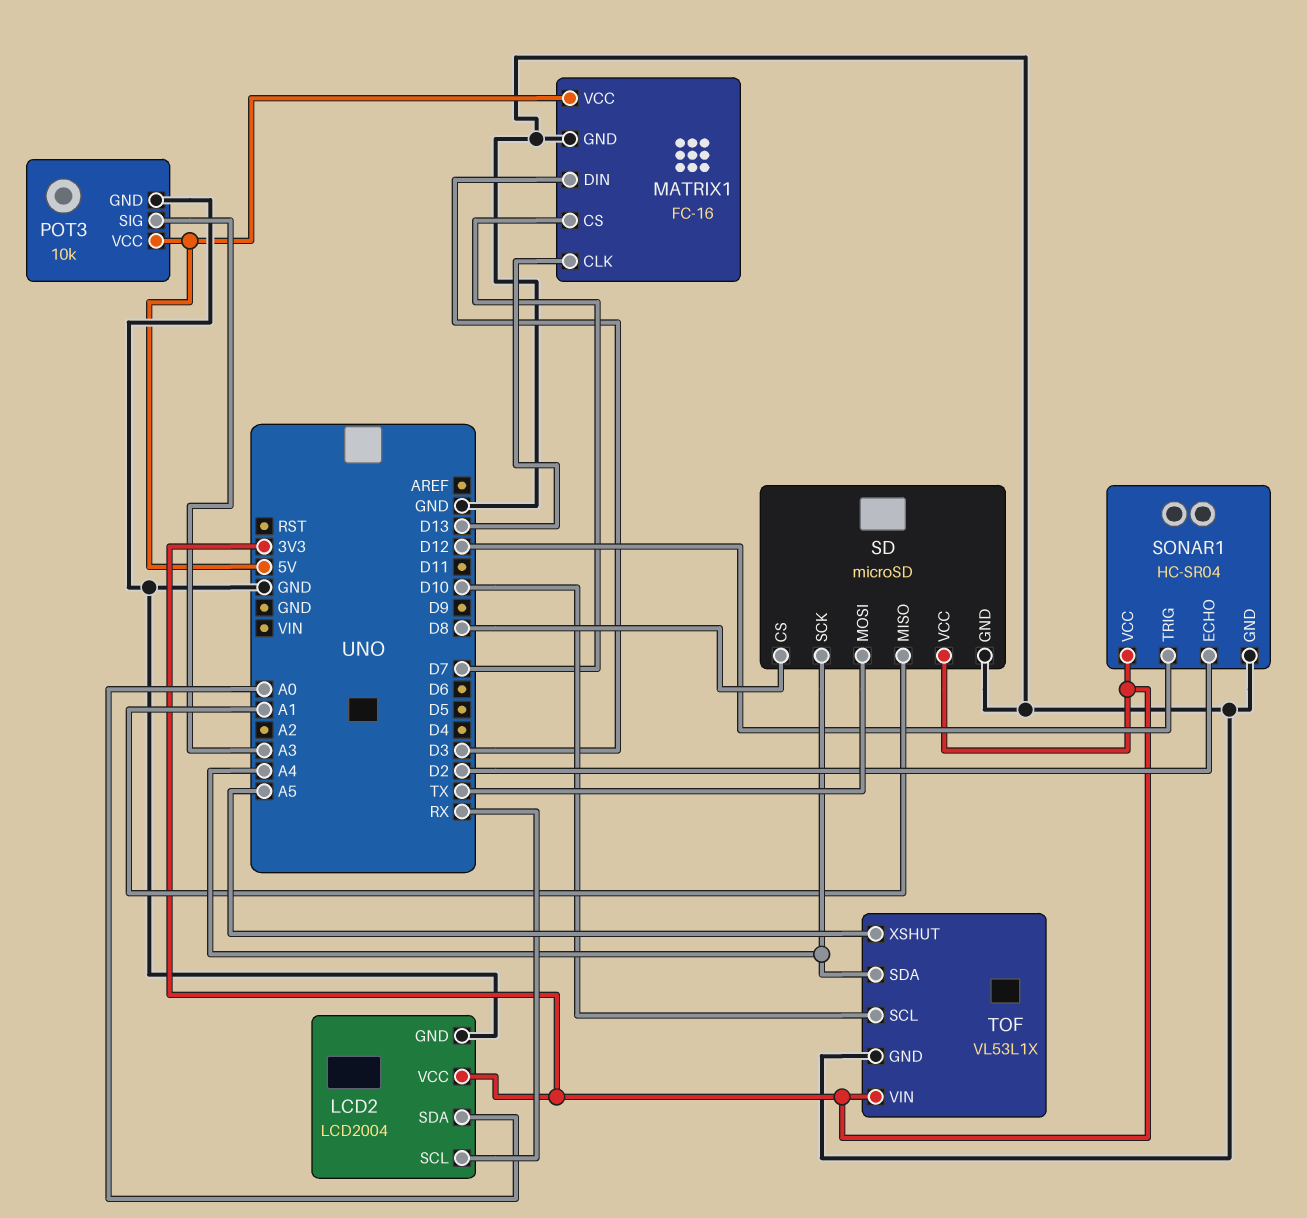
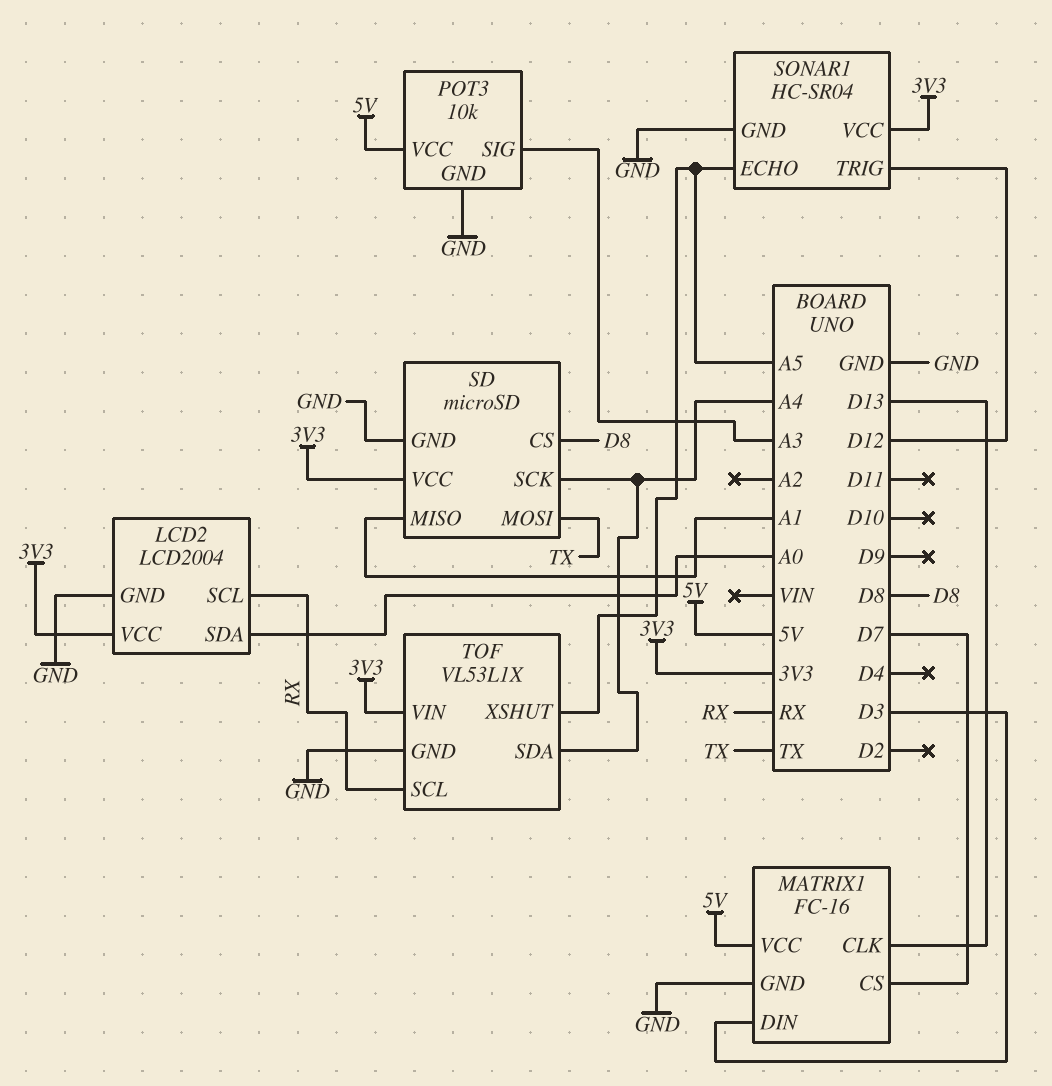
SONAR1 pin ECHO: D2 -> A5
TOF pin SCL: D10 -> RX

